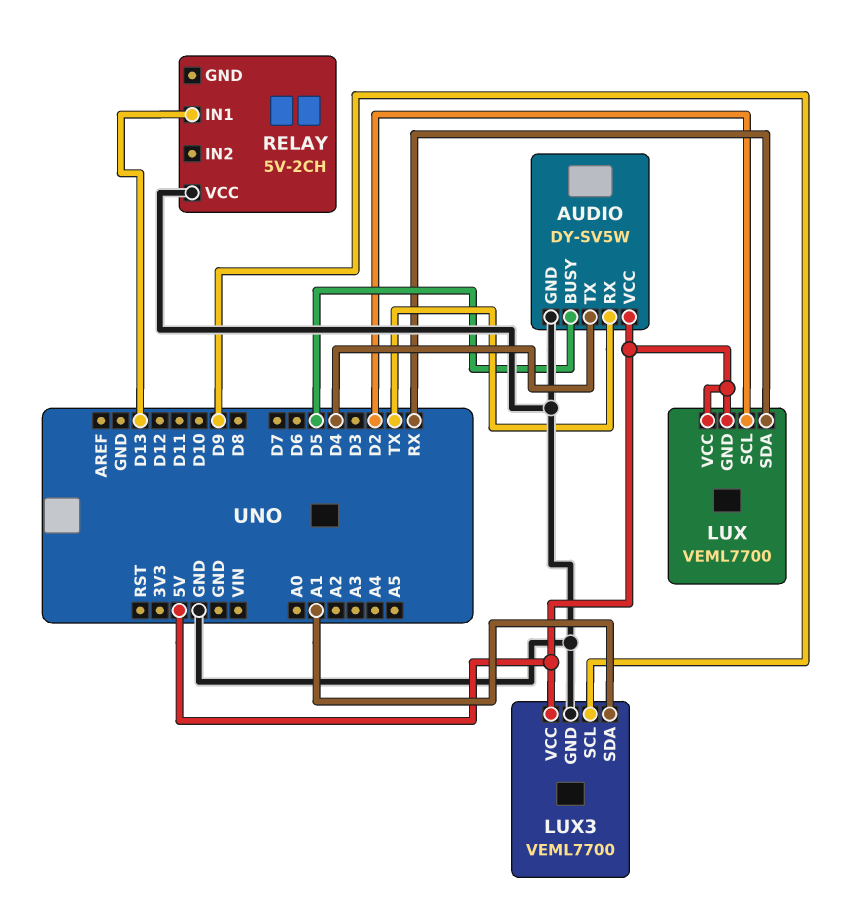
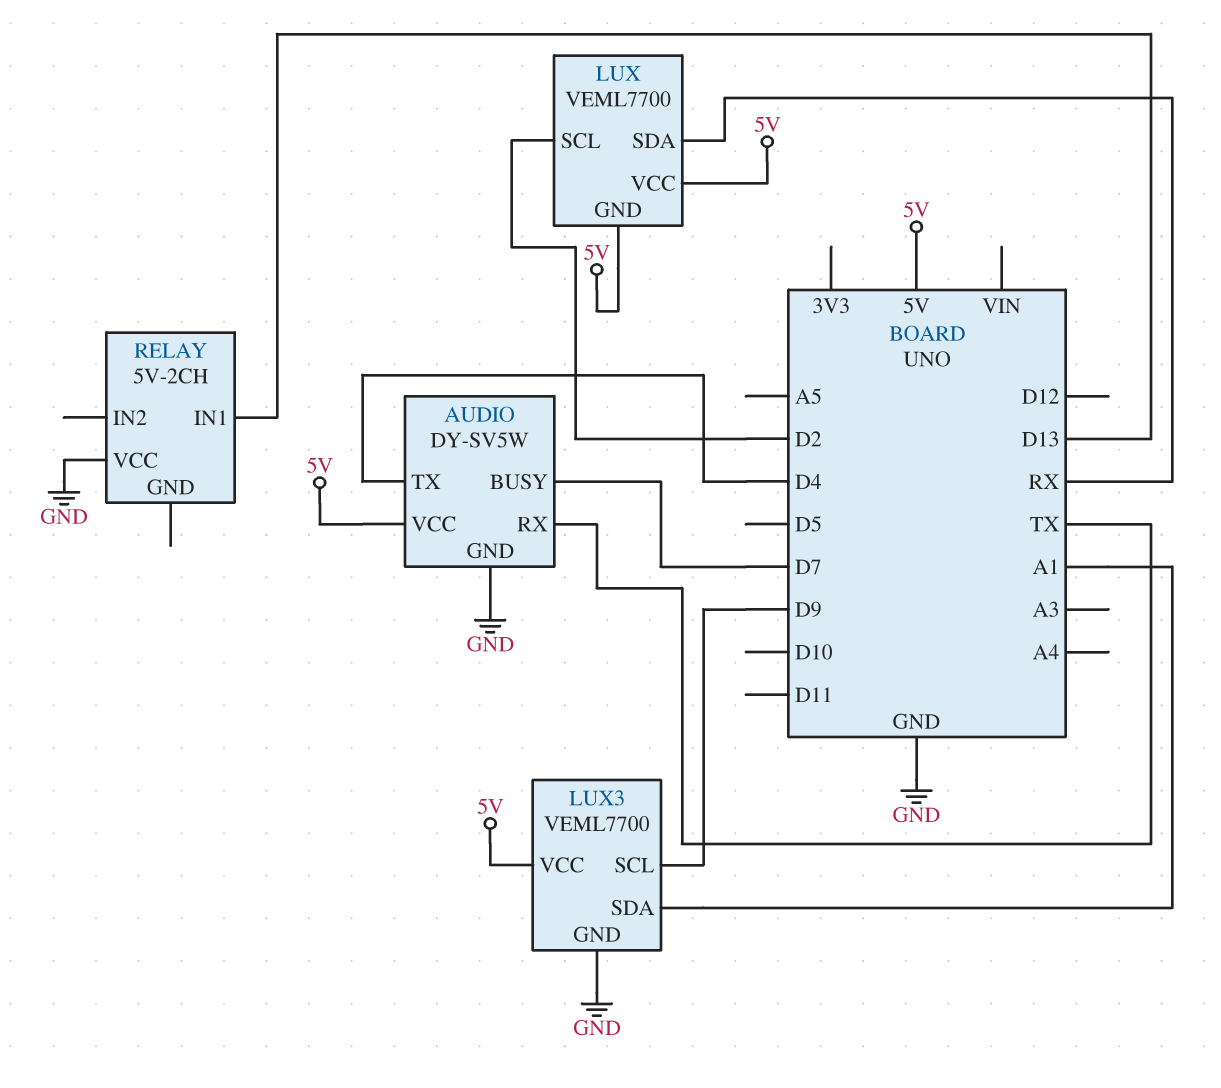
AUDIO pin BUSY: D5 -> D7

